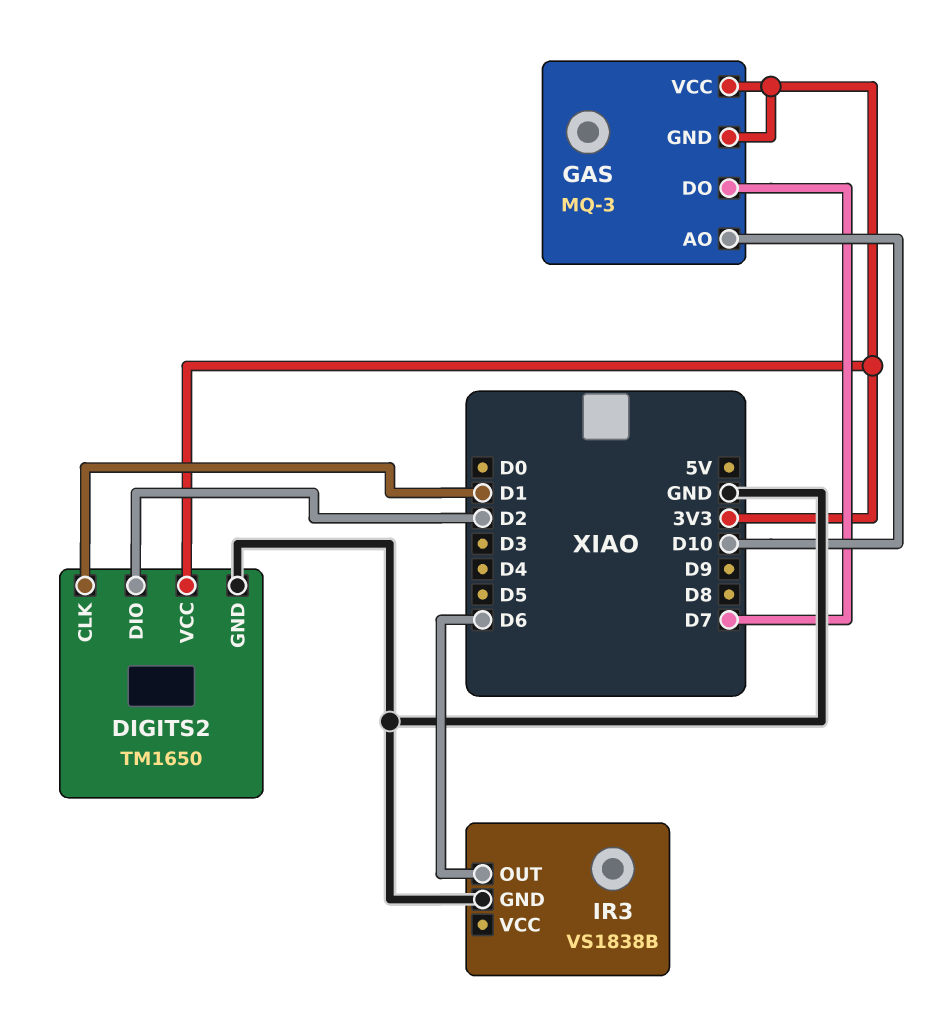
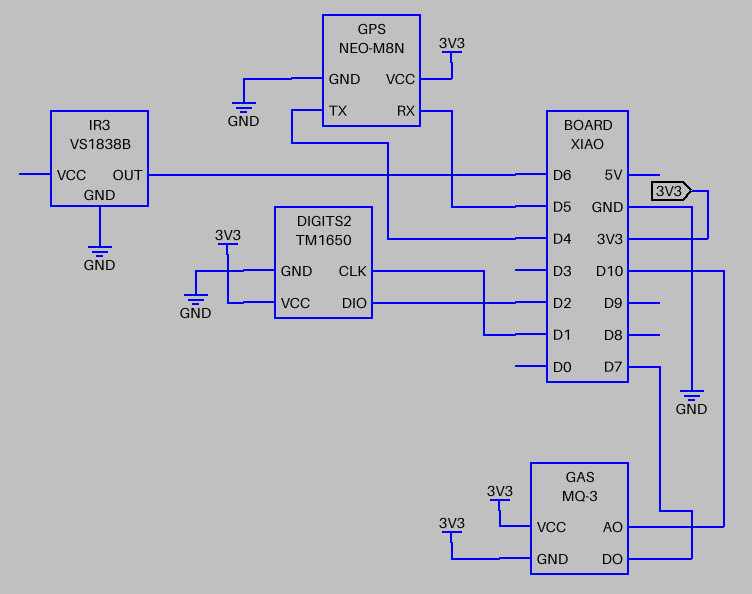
GPS: none -> NEO-M8N
GPS pin GND: none -> GND
GPS pin RX: none -> D5
GPS pin TX: none -> D4
GPS pin VCC: none -> 3V3

